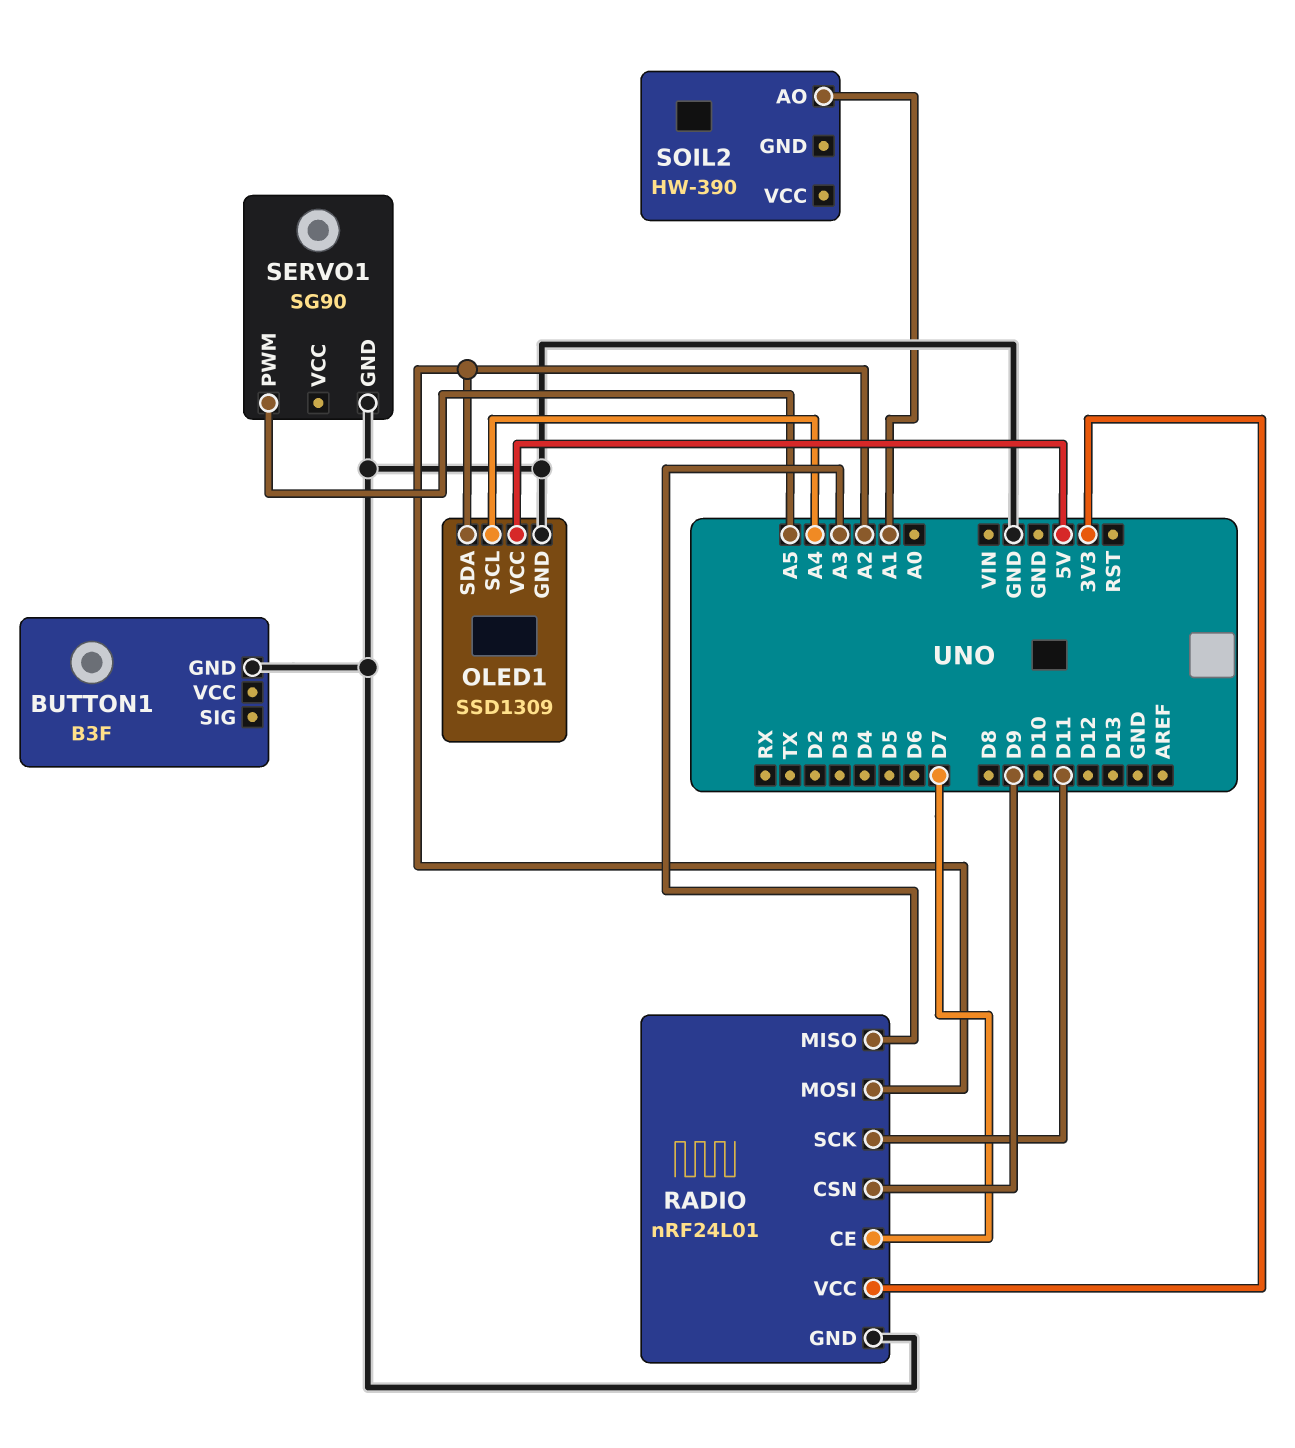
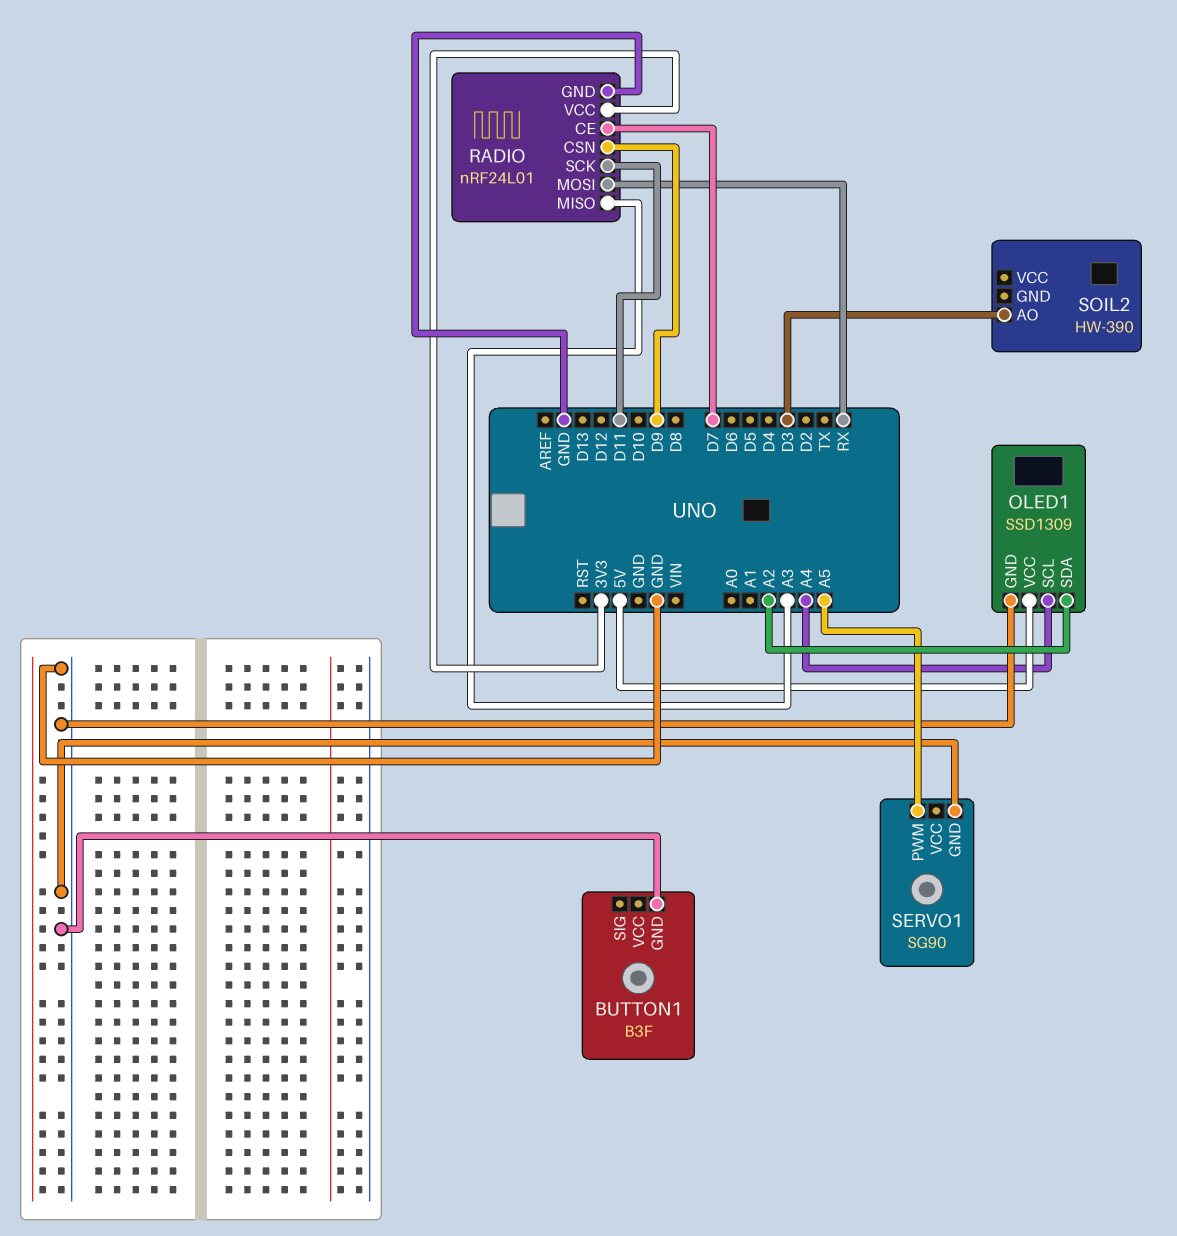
RADIO pin MOSI: A2 -> RX
SOIL2 pin AO: A1 -> D3

